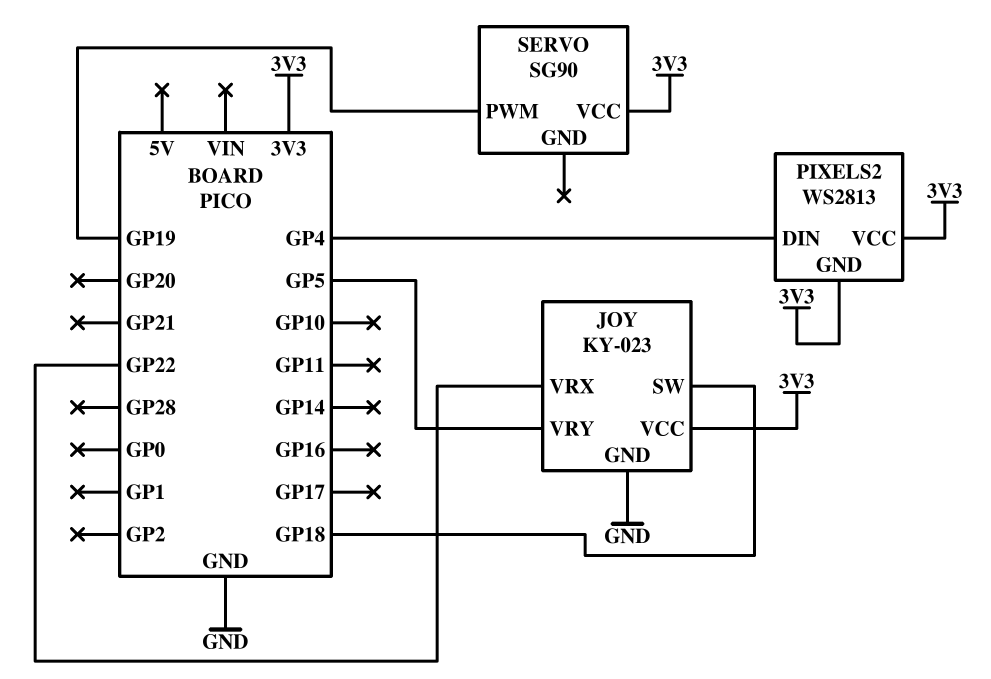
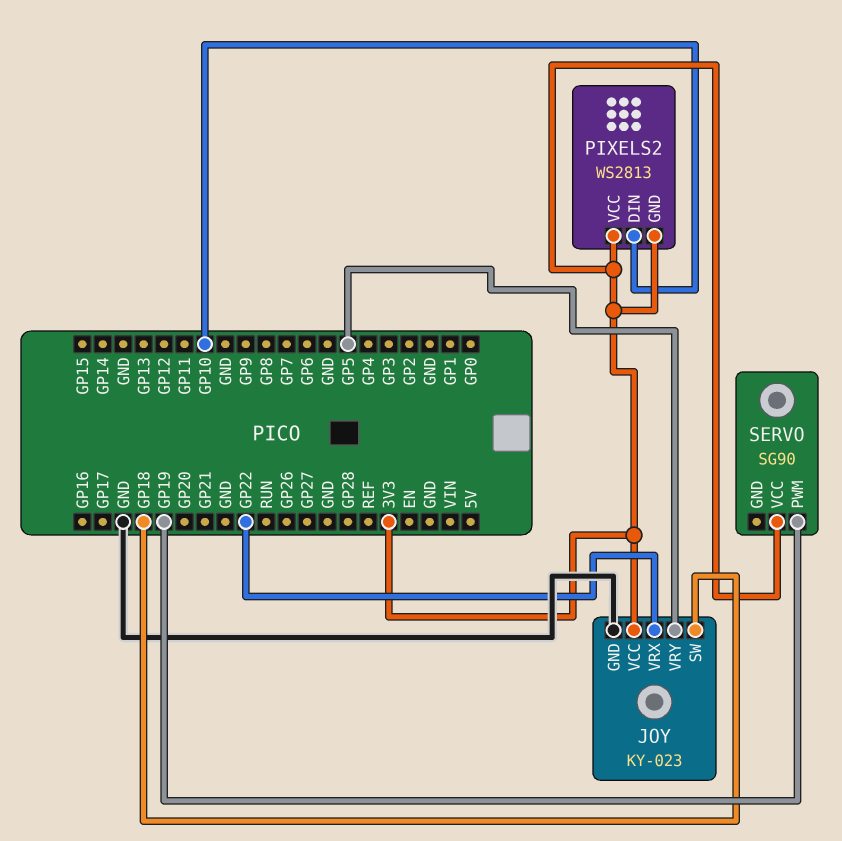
PIXELS2 pin DIN: GP4 -> GP10

